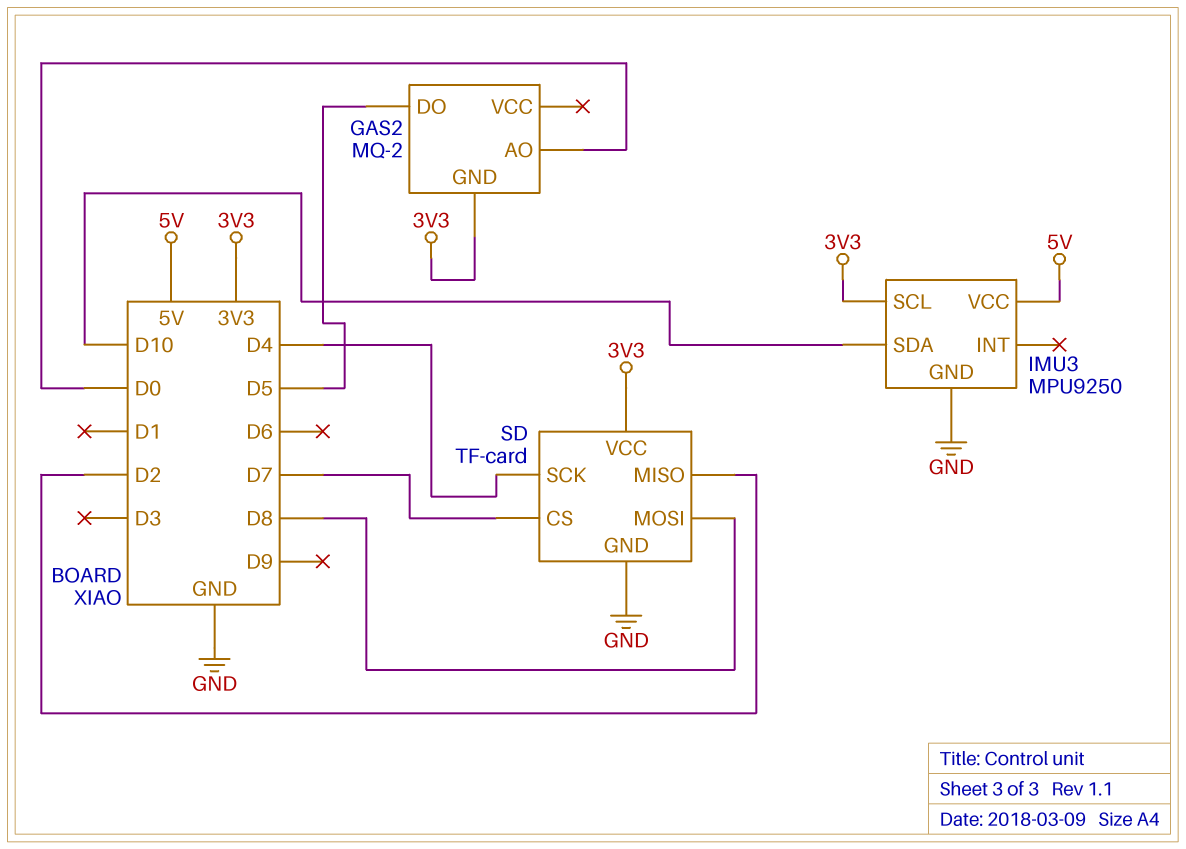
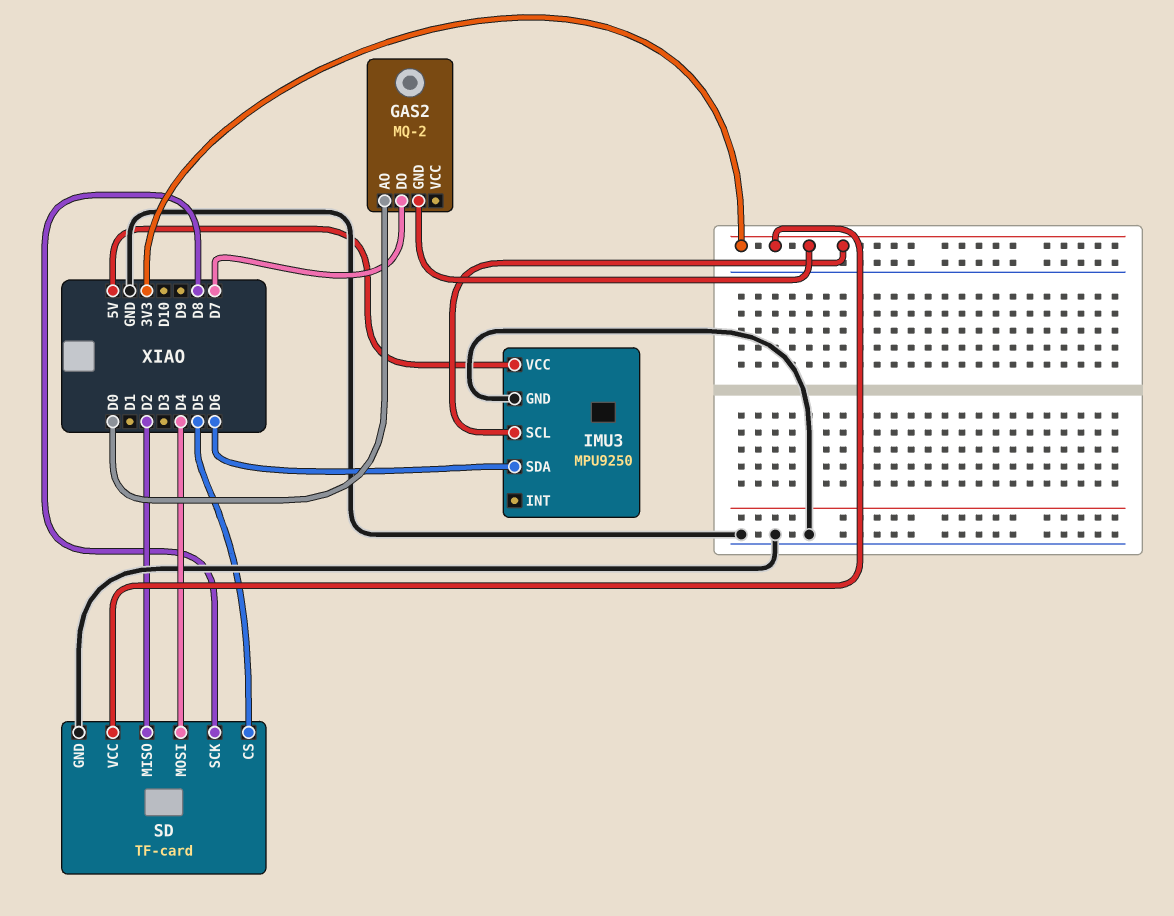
GAS2 pin DO: D5 -> D7
IMU3 pin SDA: D10 -> D6
SD pin CS: D7 -> D5
SD pin MOSI: D8 -> D4
SD pin SCK: D4 -> D8

